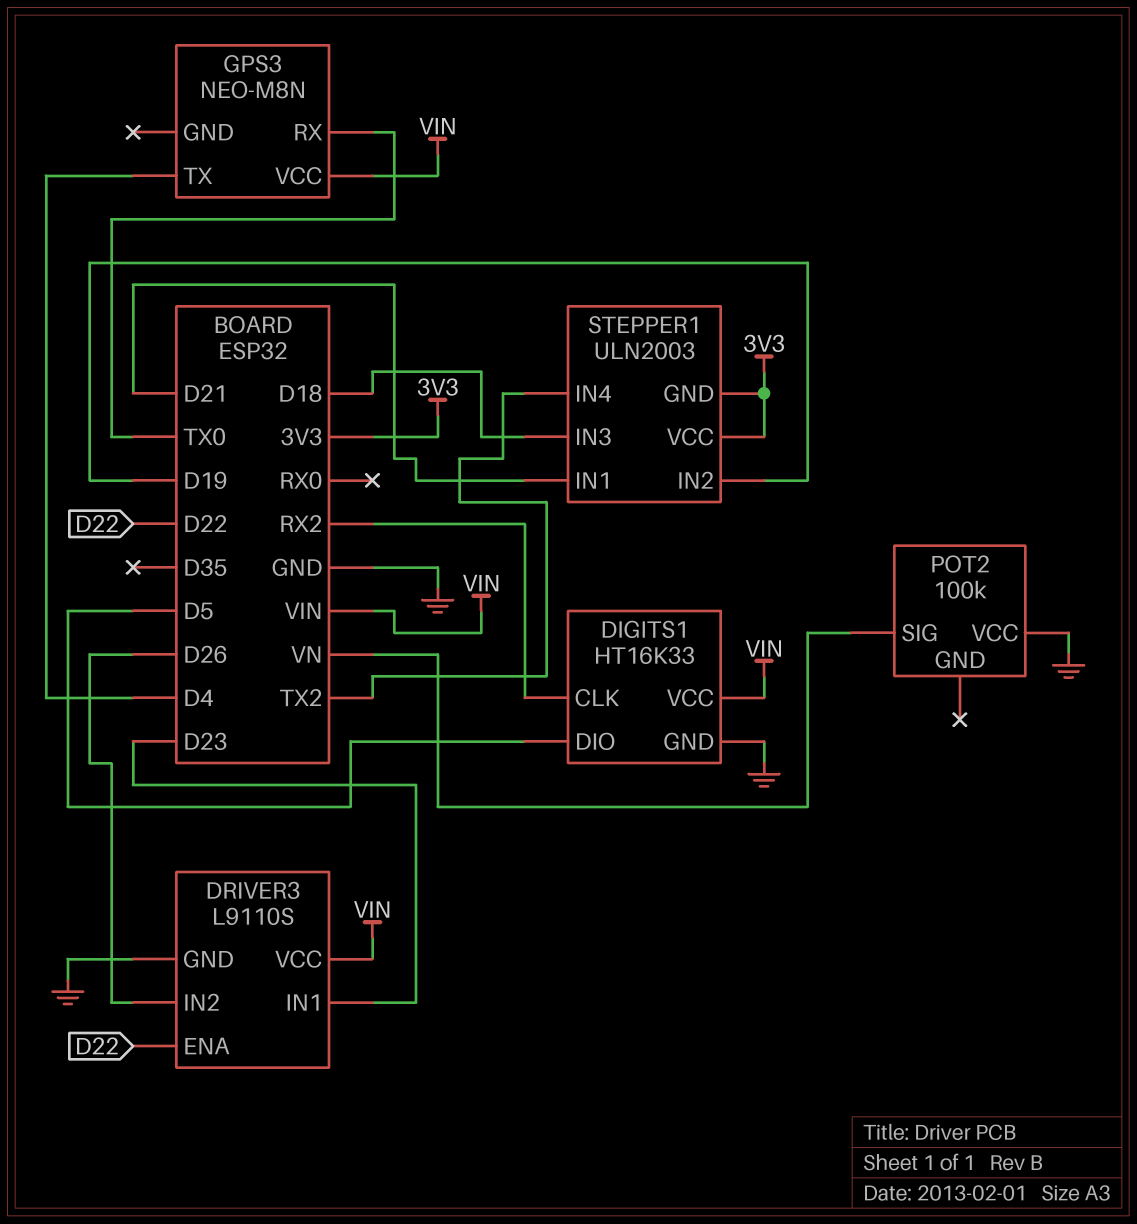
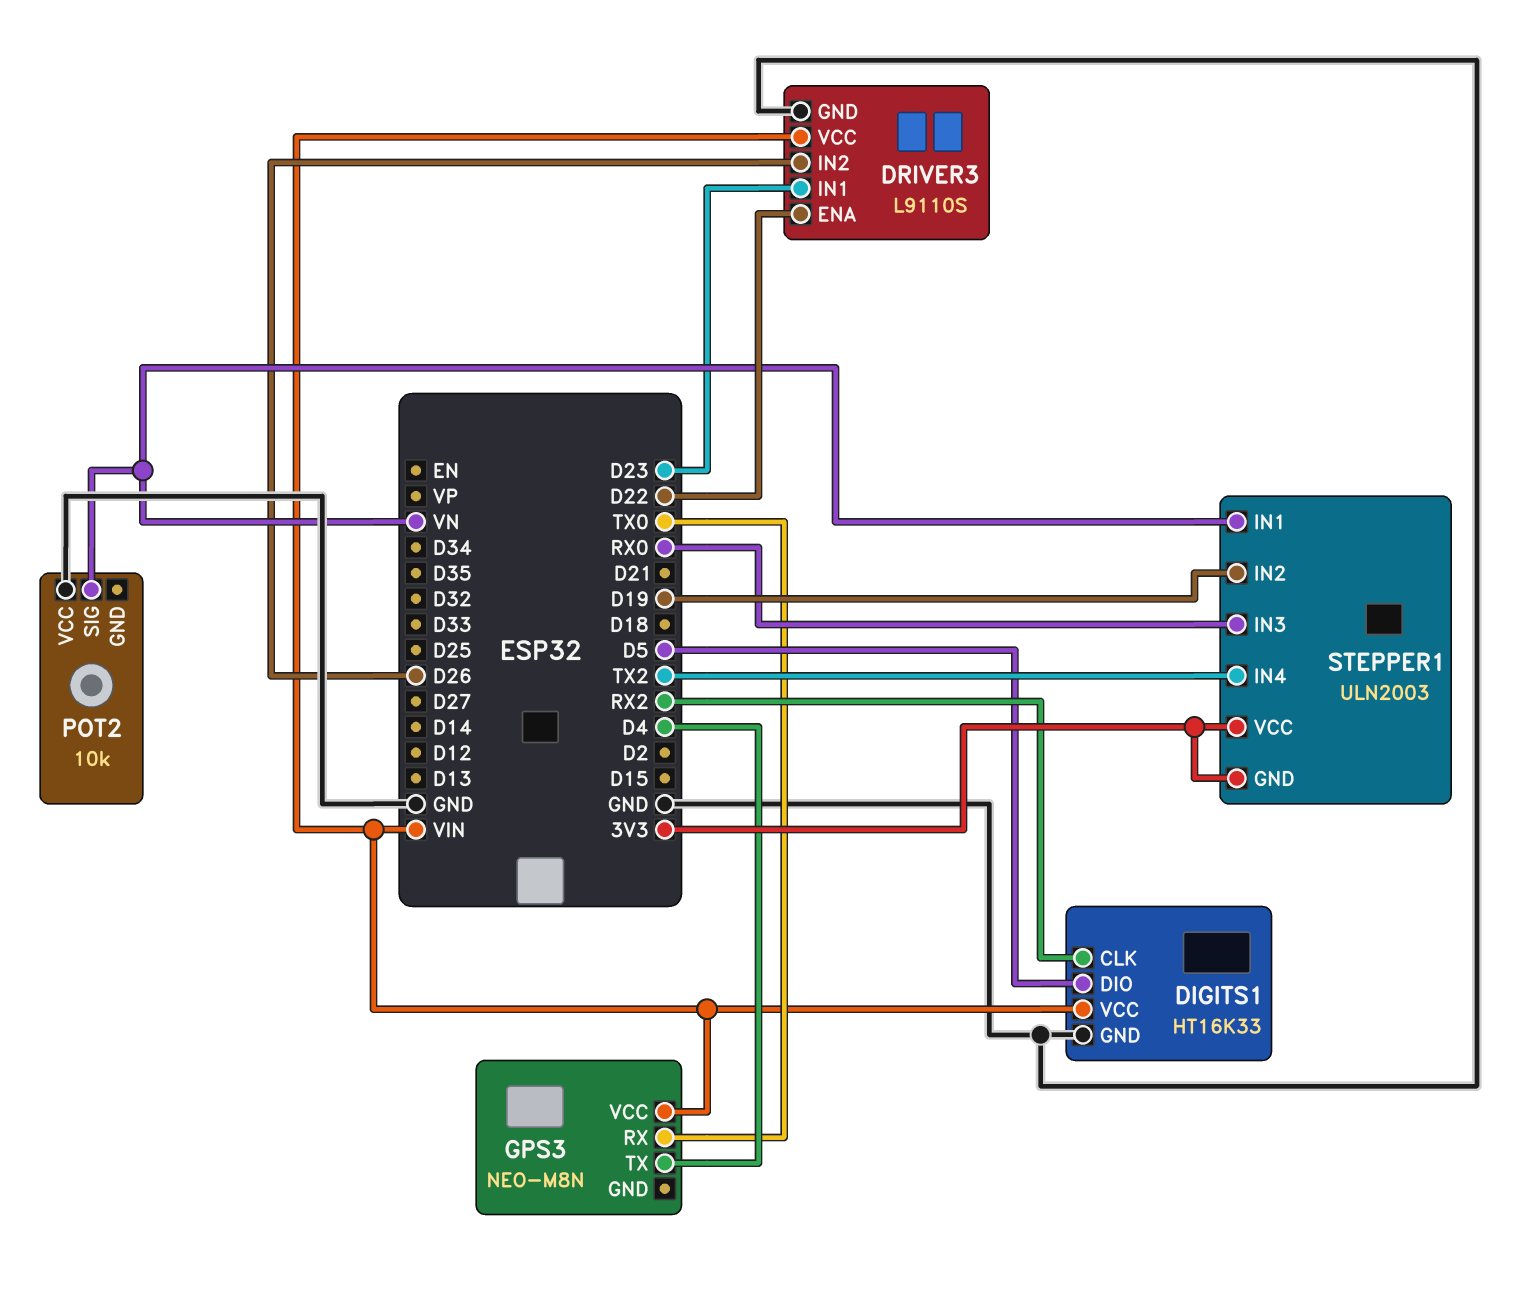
POT2: 100k -> 10k
STEPPER1 pin IN1: D21 -> VN
STEPPER1 pin IN3: D18 -> RX0

